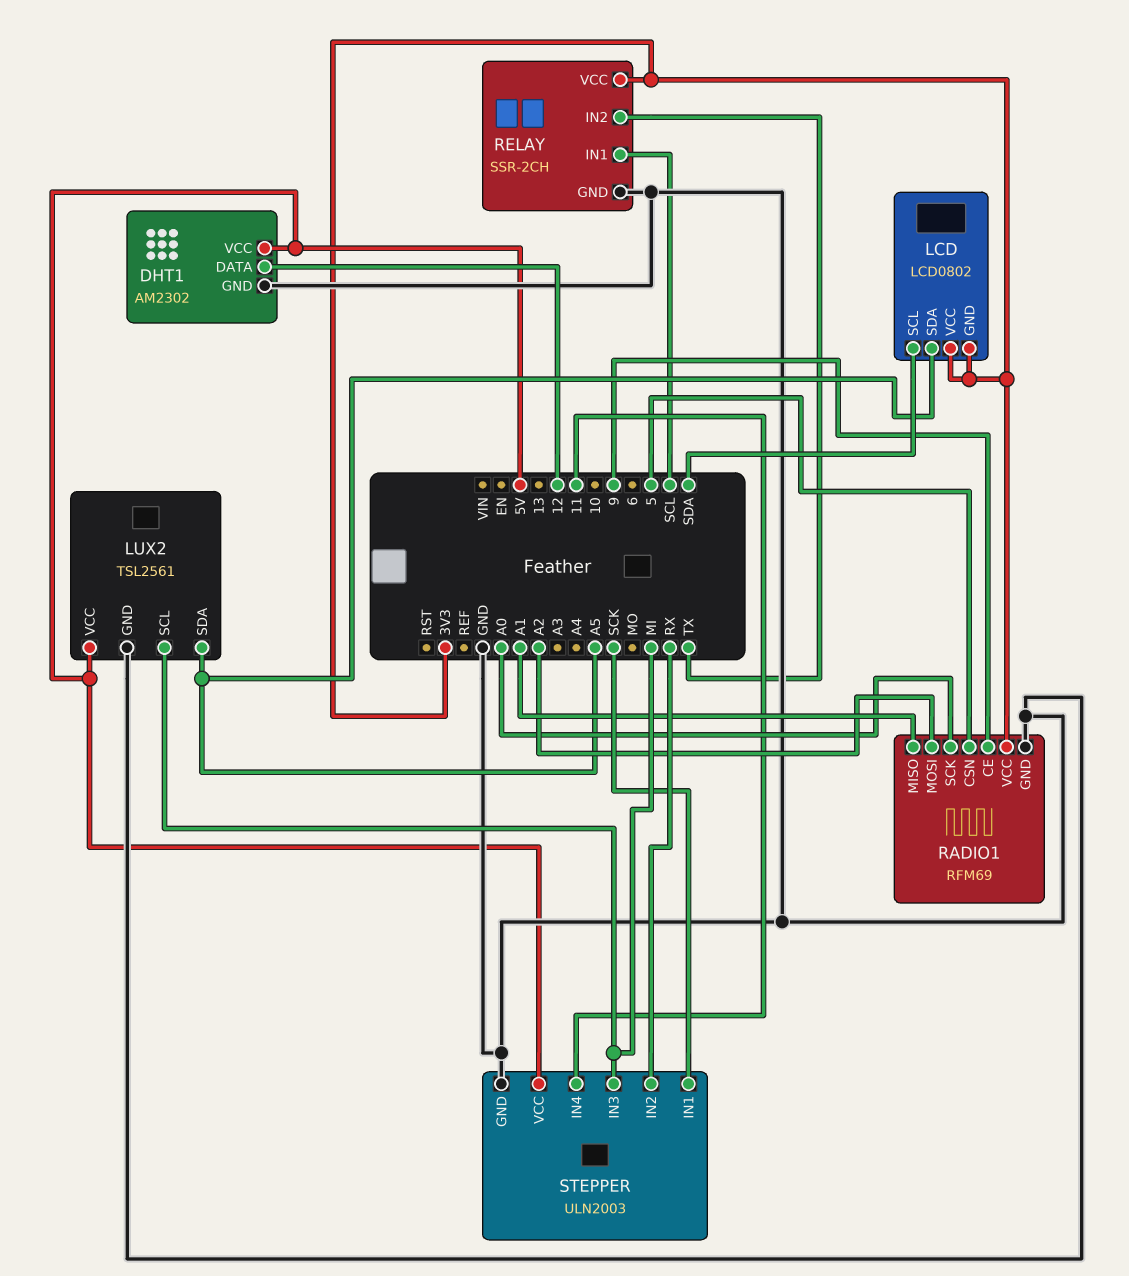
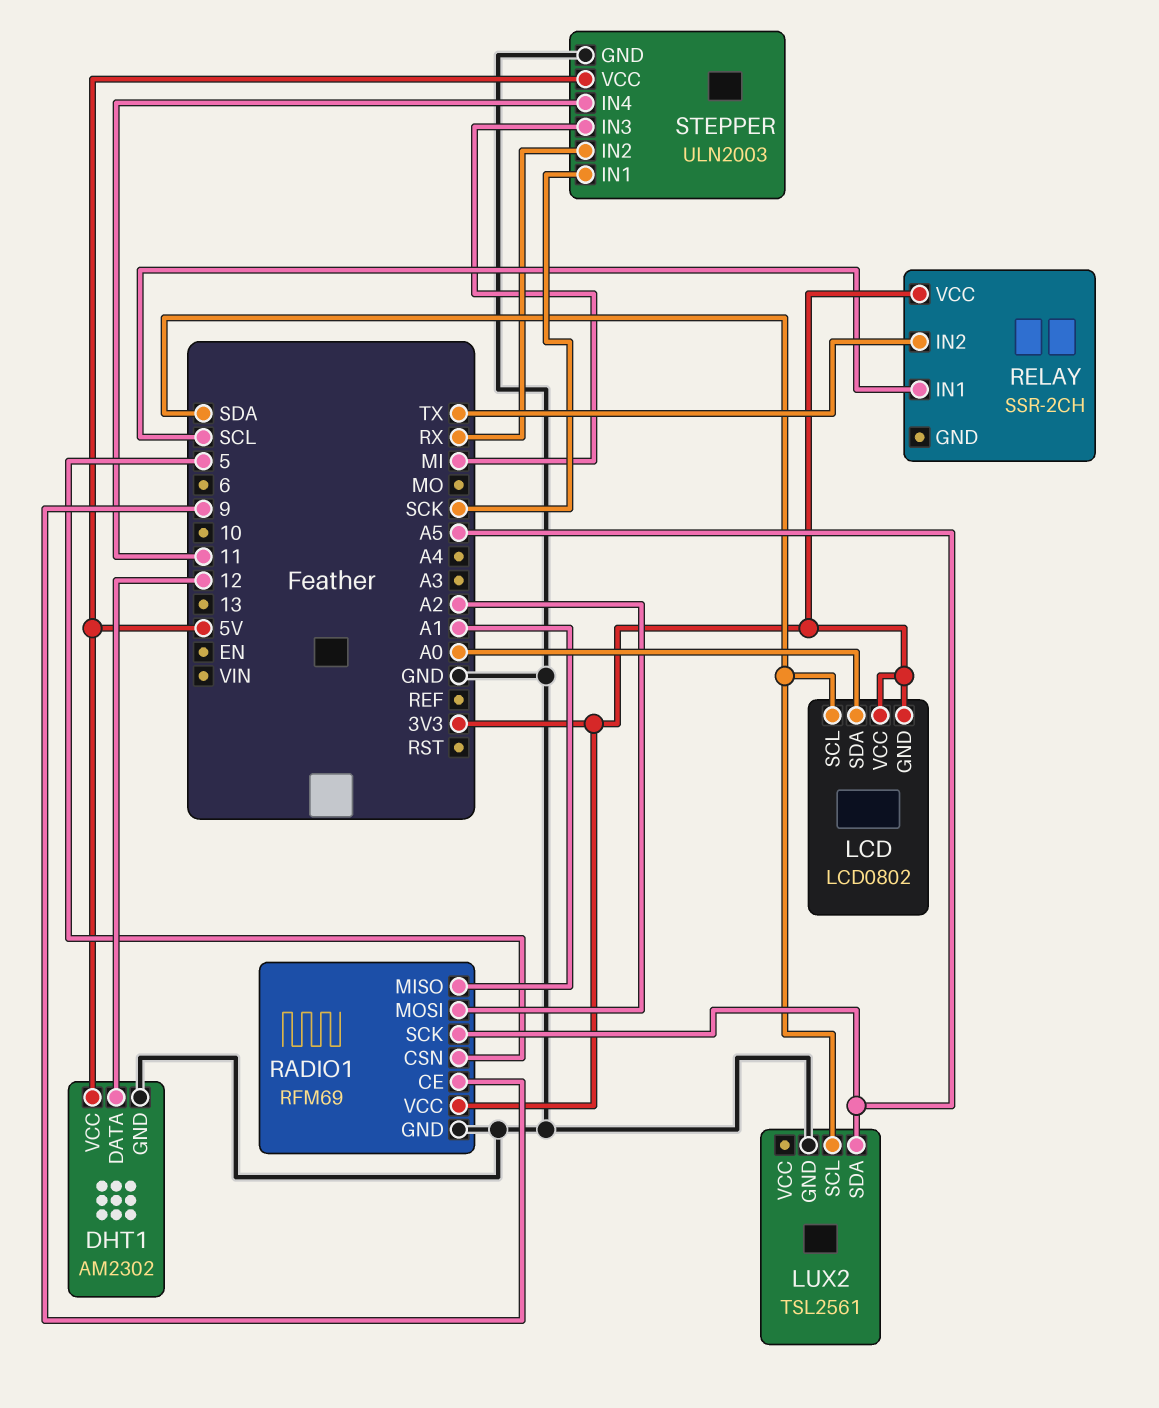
LCD pin SDA: A5 -> A0
LUX2 pin SCL: MI -> SDA
LUX2 pin VCC: 5V -> none
RADIO1 pin SCK: A0 -> A5
RELAY pin GND: GND -> none

